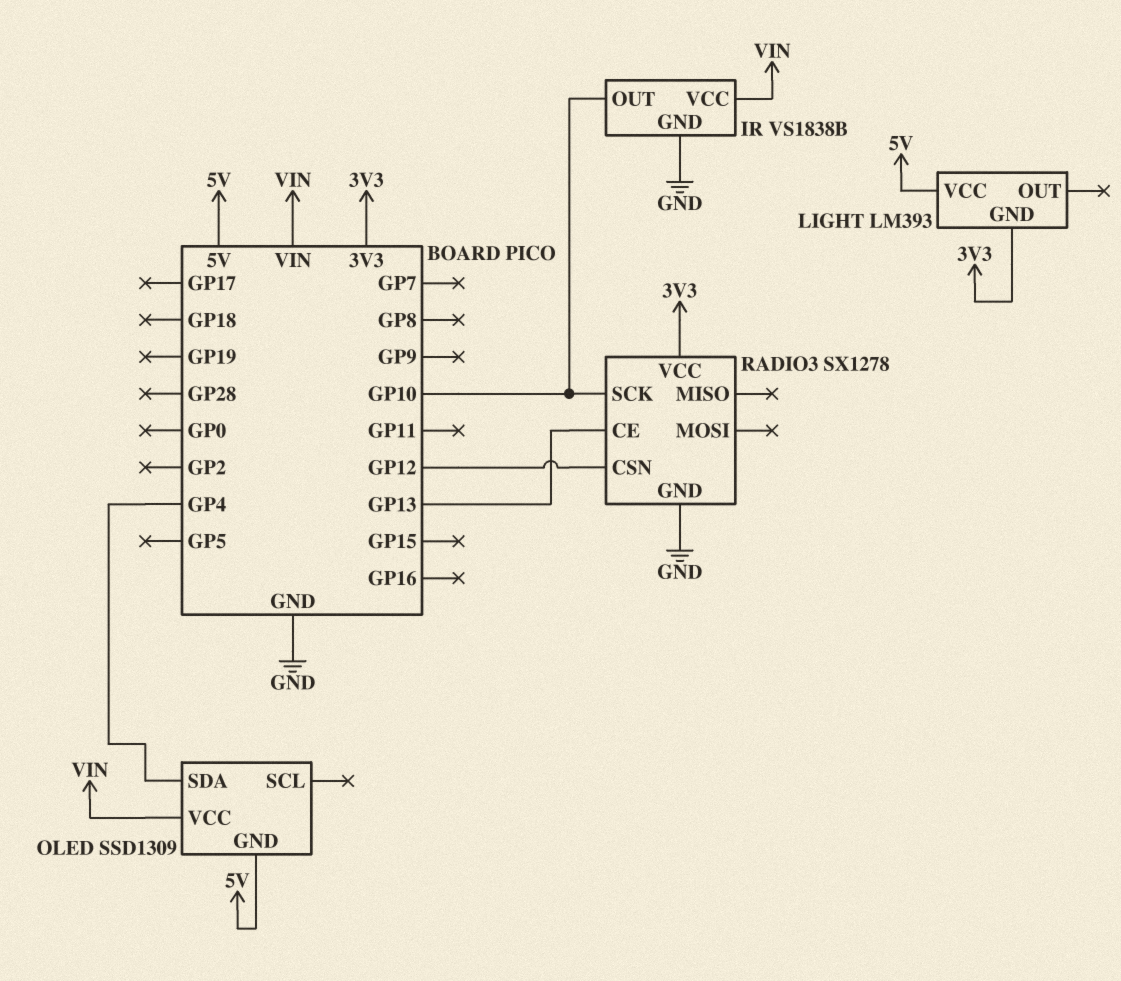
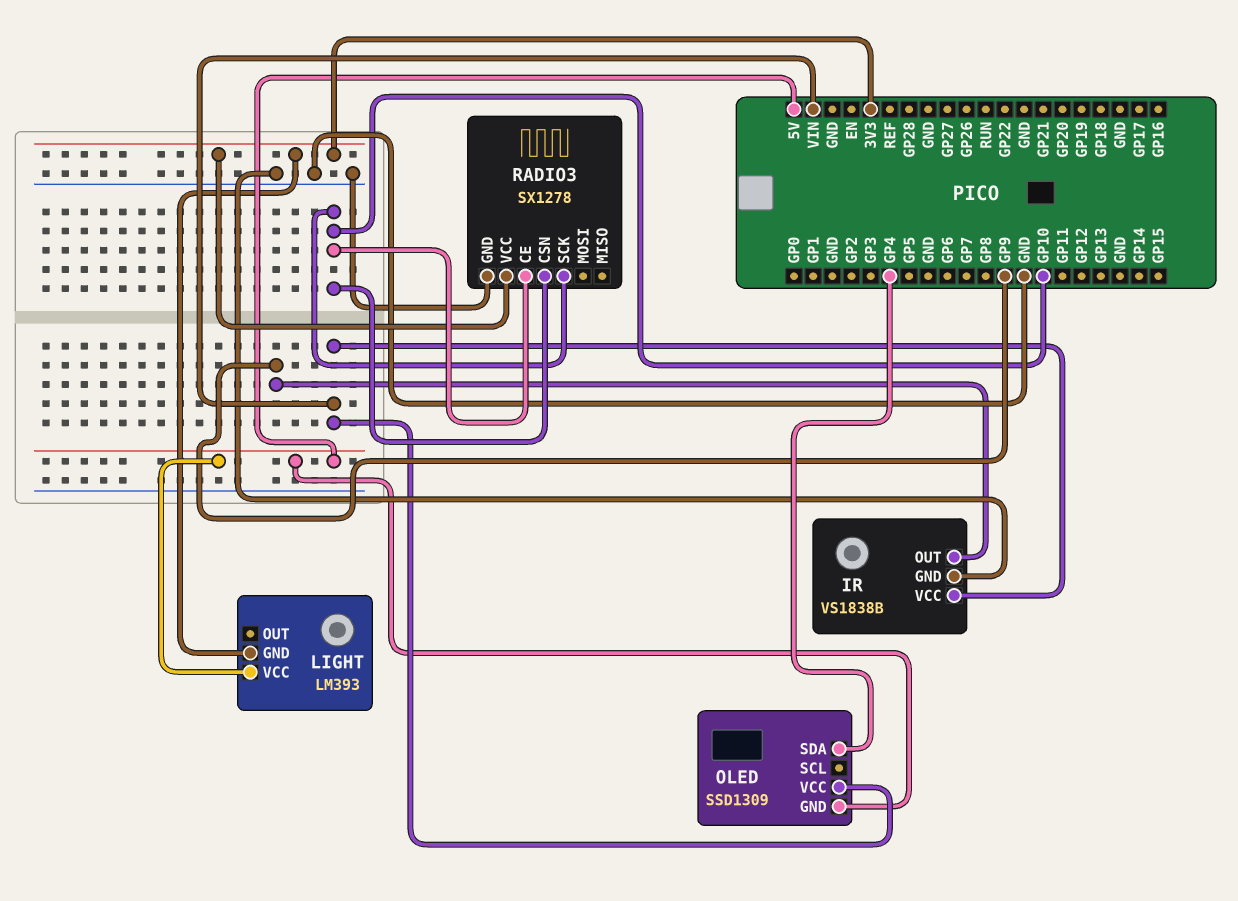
IR pin OUT: GP10 -> GP9
RADIO3 pin CE: GP13 -> GP10
RADIO3 pin CSN: GP12 -> GP10

